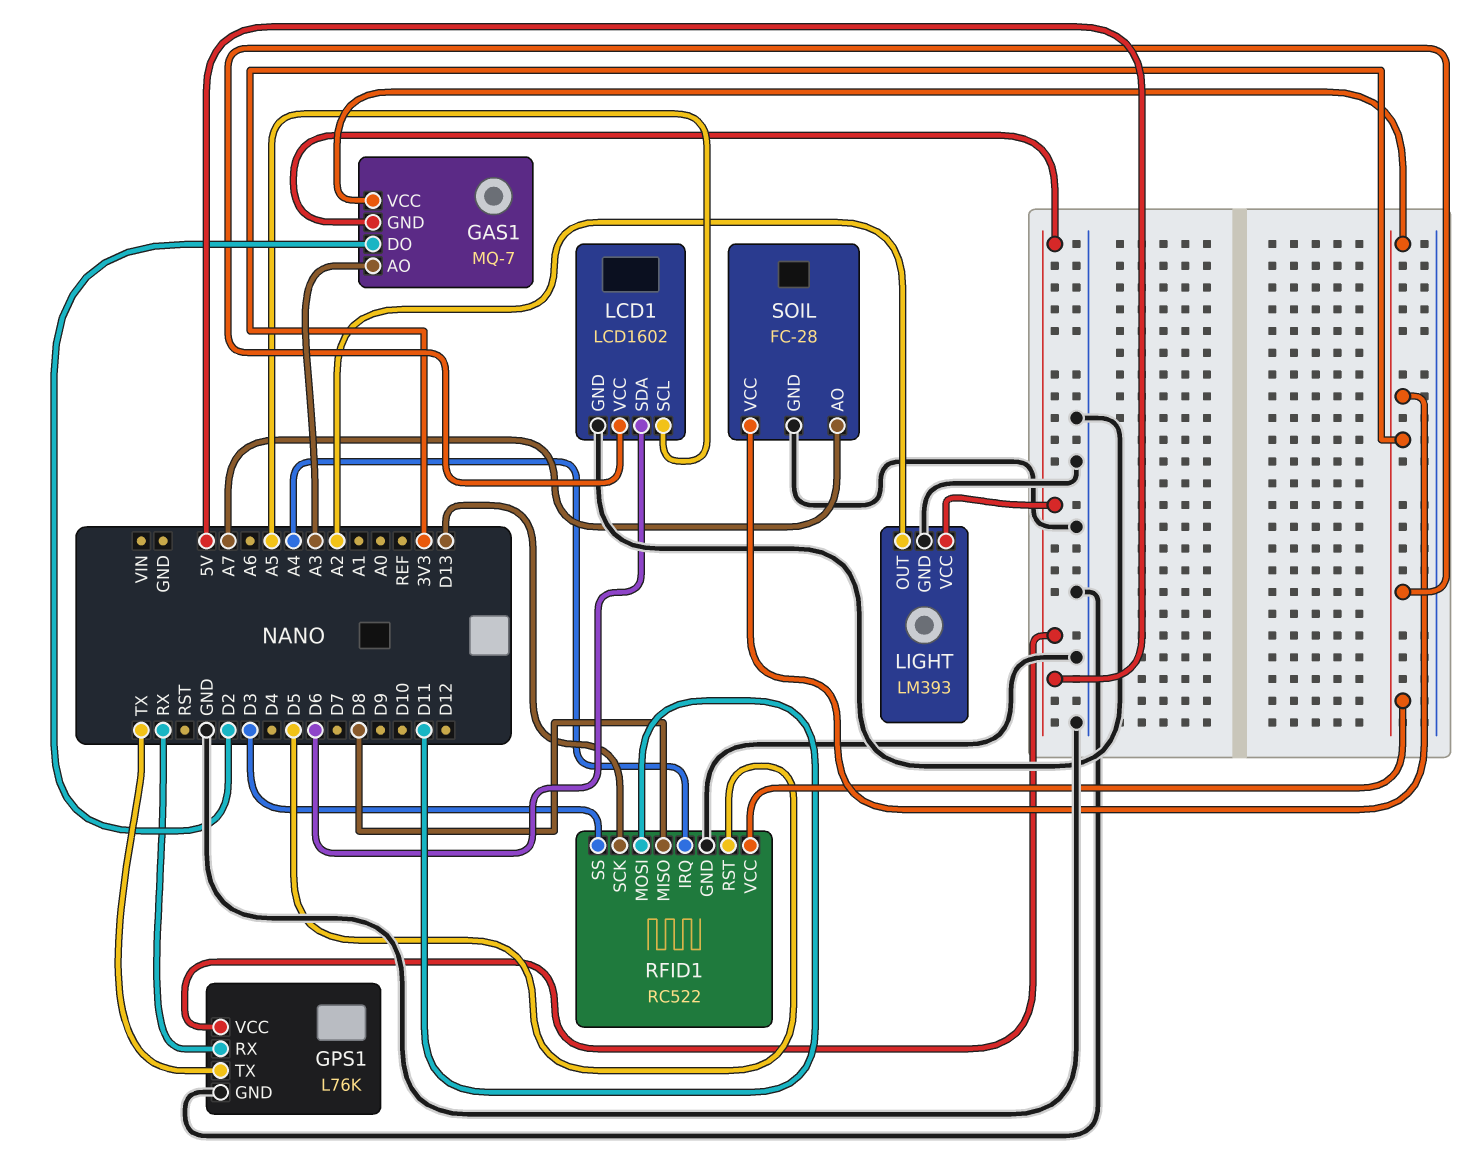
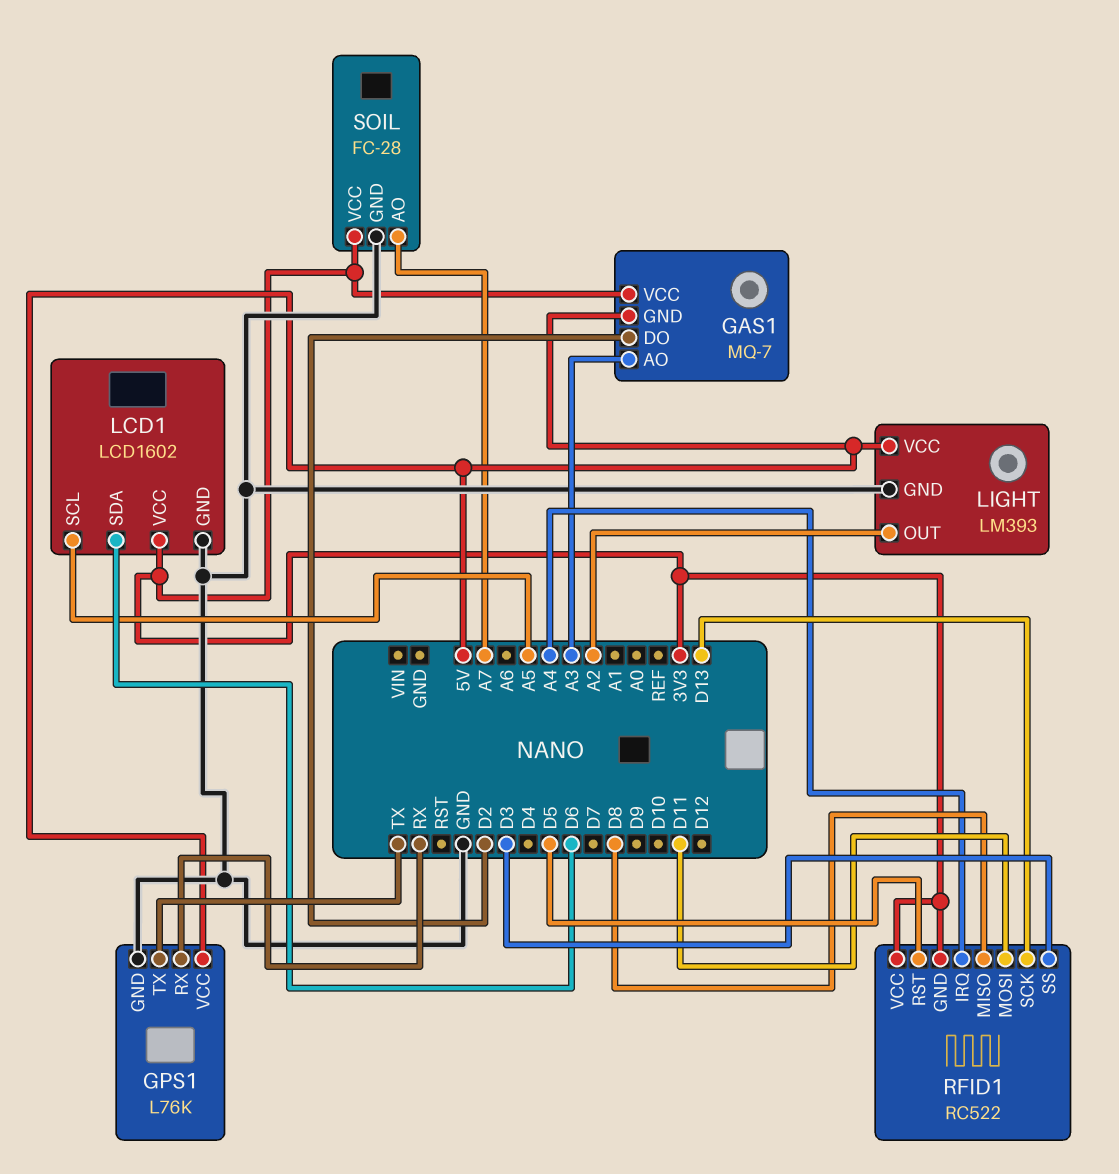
RFID1 pin GND: GND -> 3V3

